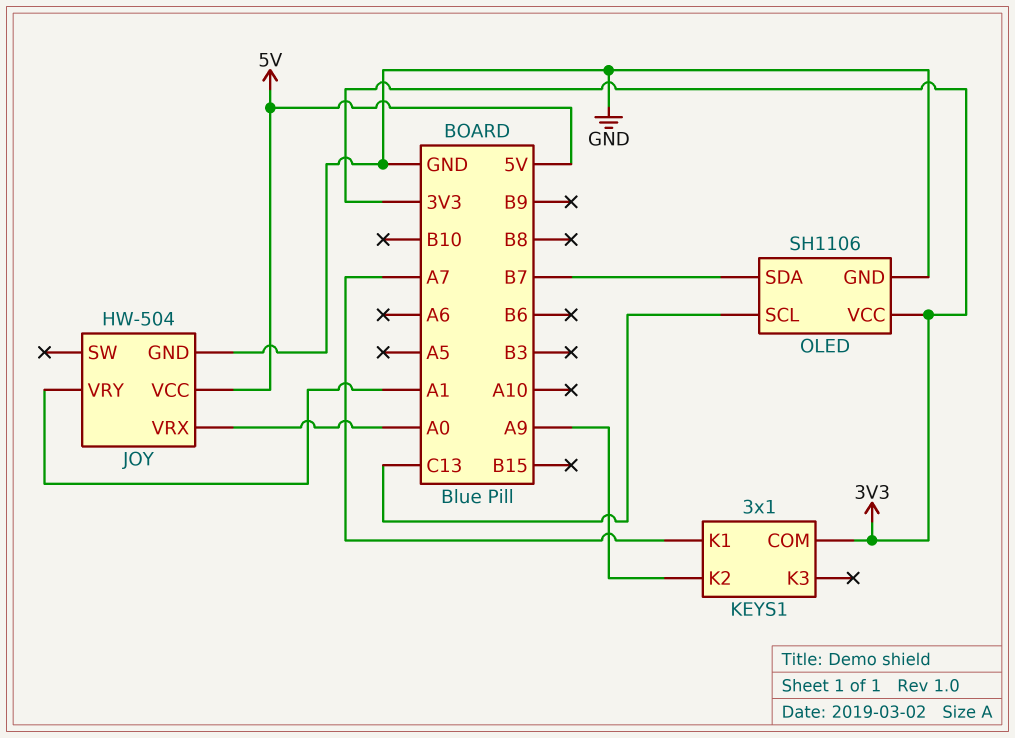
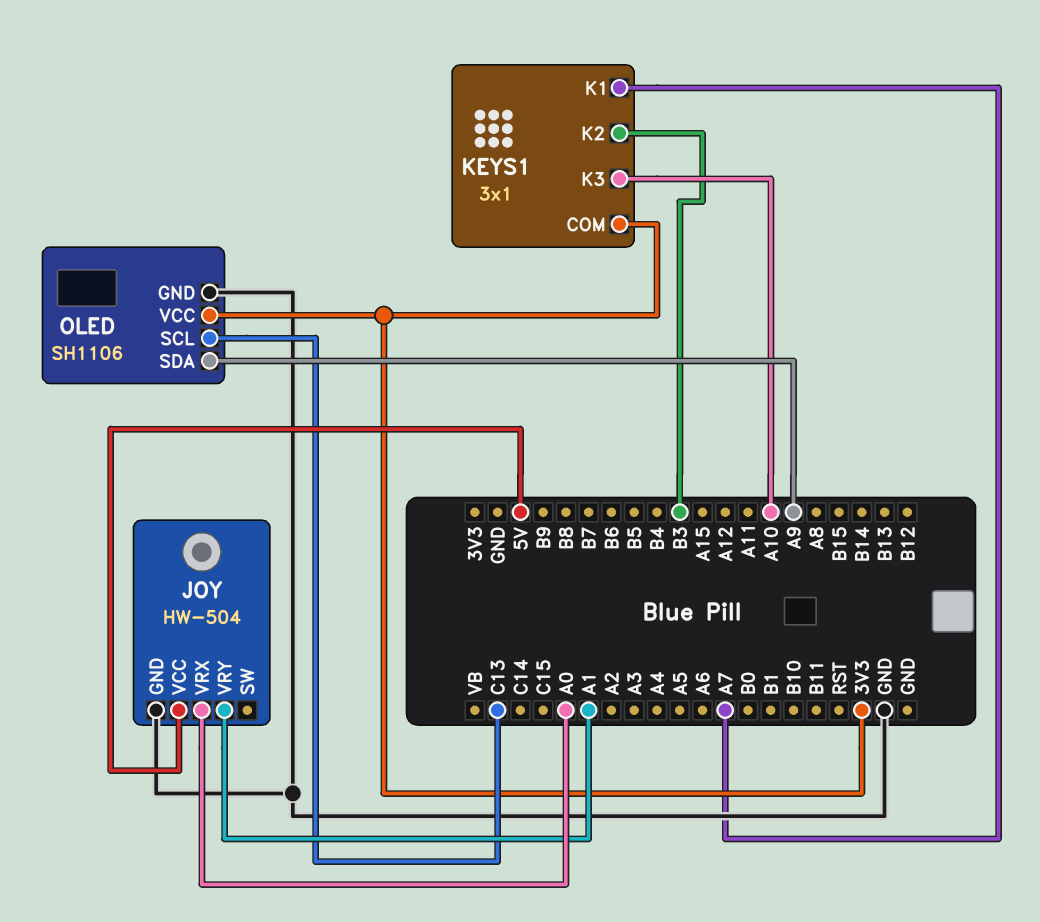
KEYS1 pin K2: A9 -> B3
KEYS1 pin K3: none -> A10
OLED pin SDA: B7 -> A9

